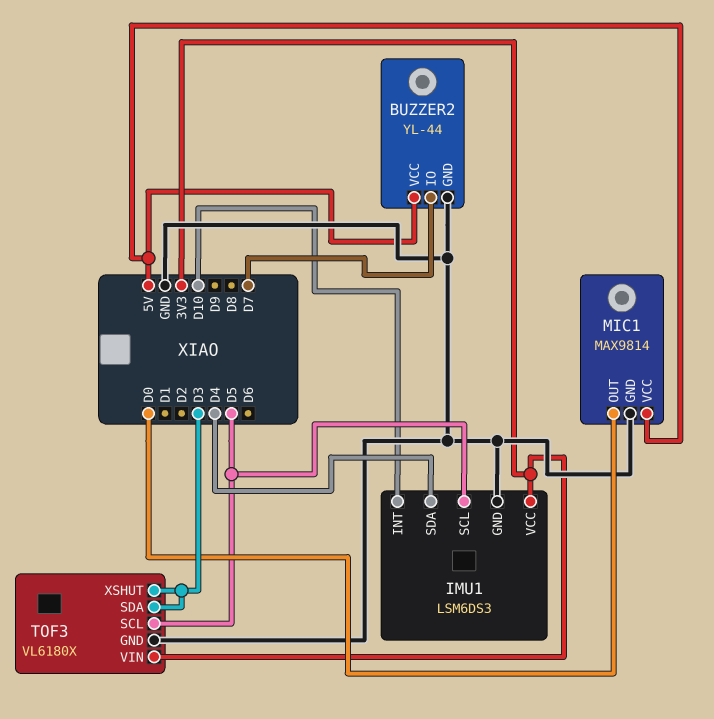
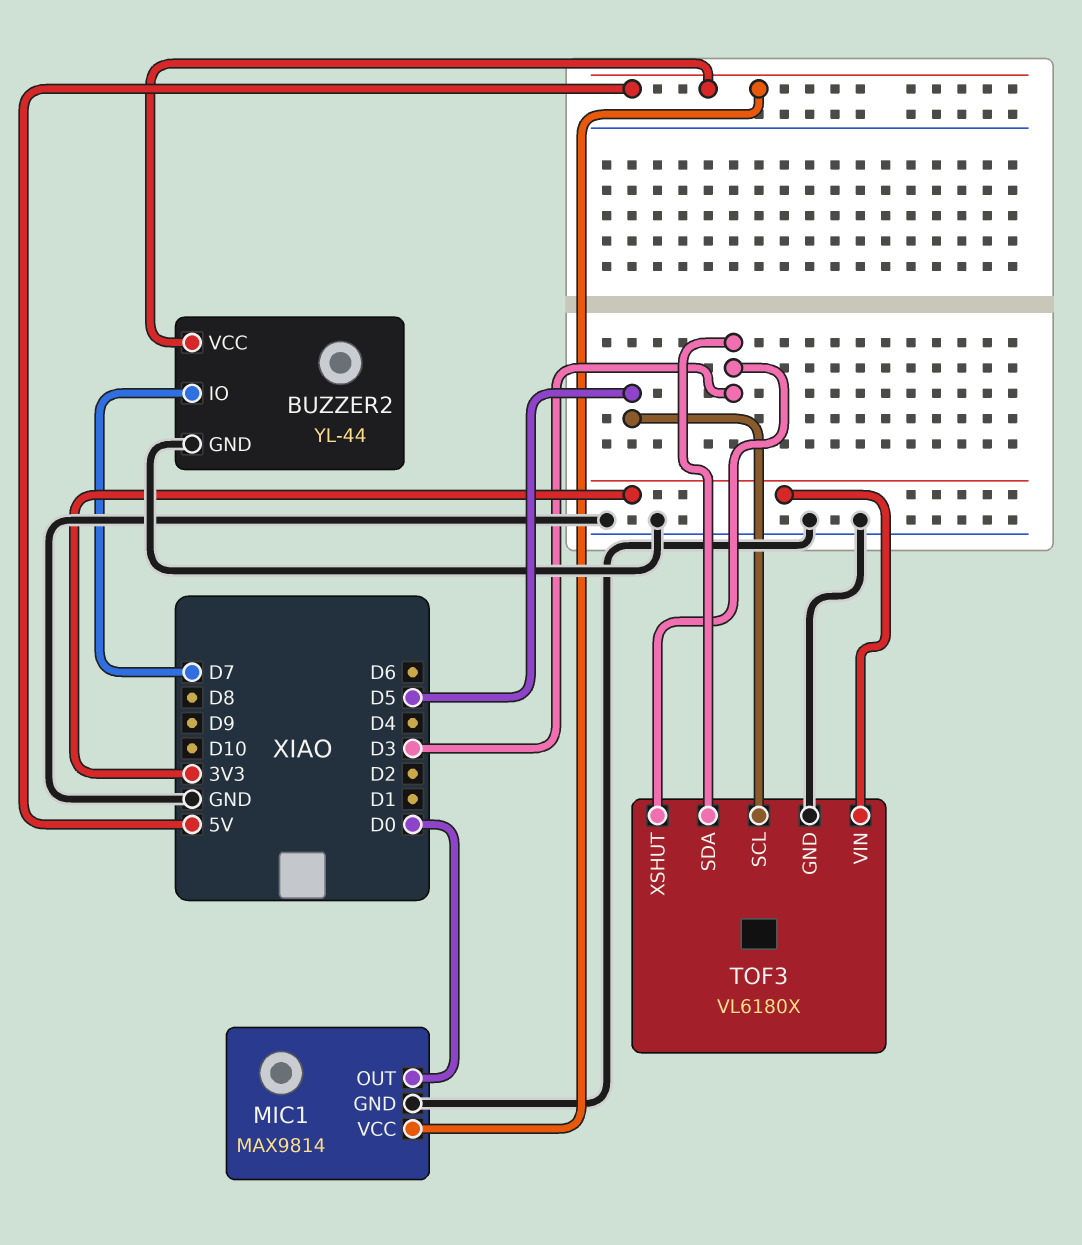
IMU1: LSM6DS3 -> none
IMU1 pin GND: GND -> none
IMU1 pin INT: D10 -> none
IMU1 pin SCL: D5 -> none
IMU1 pin SDA: D4 -> none
IMU1 pin VCC: 3V3 -> none

